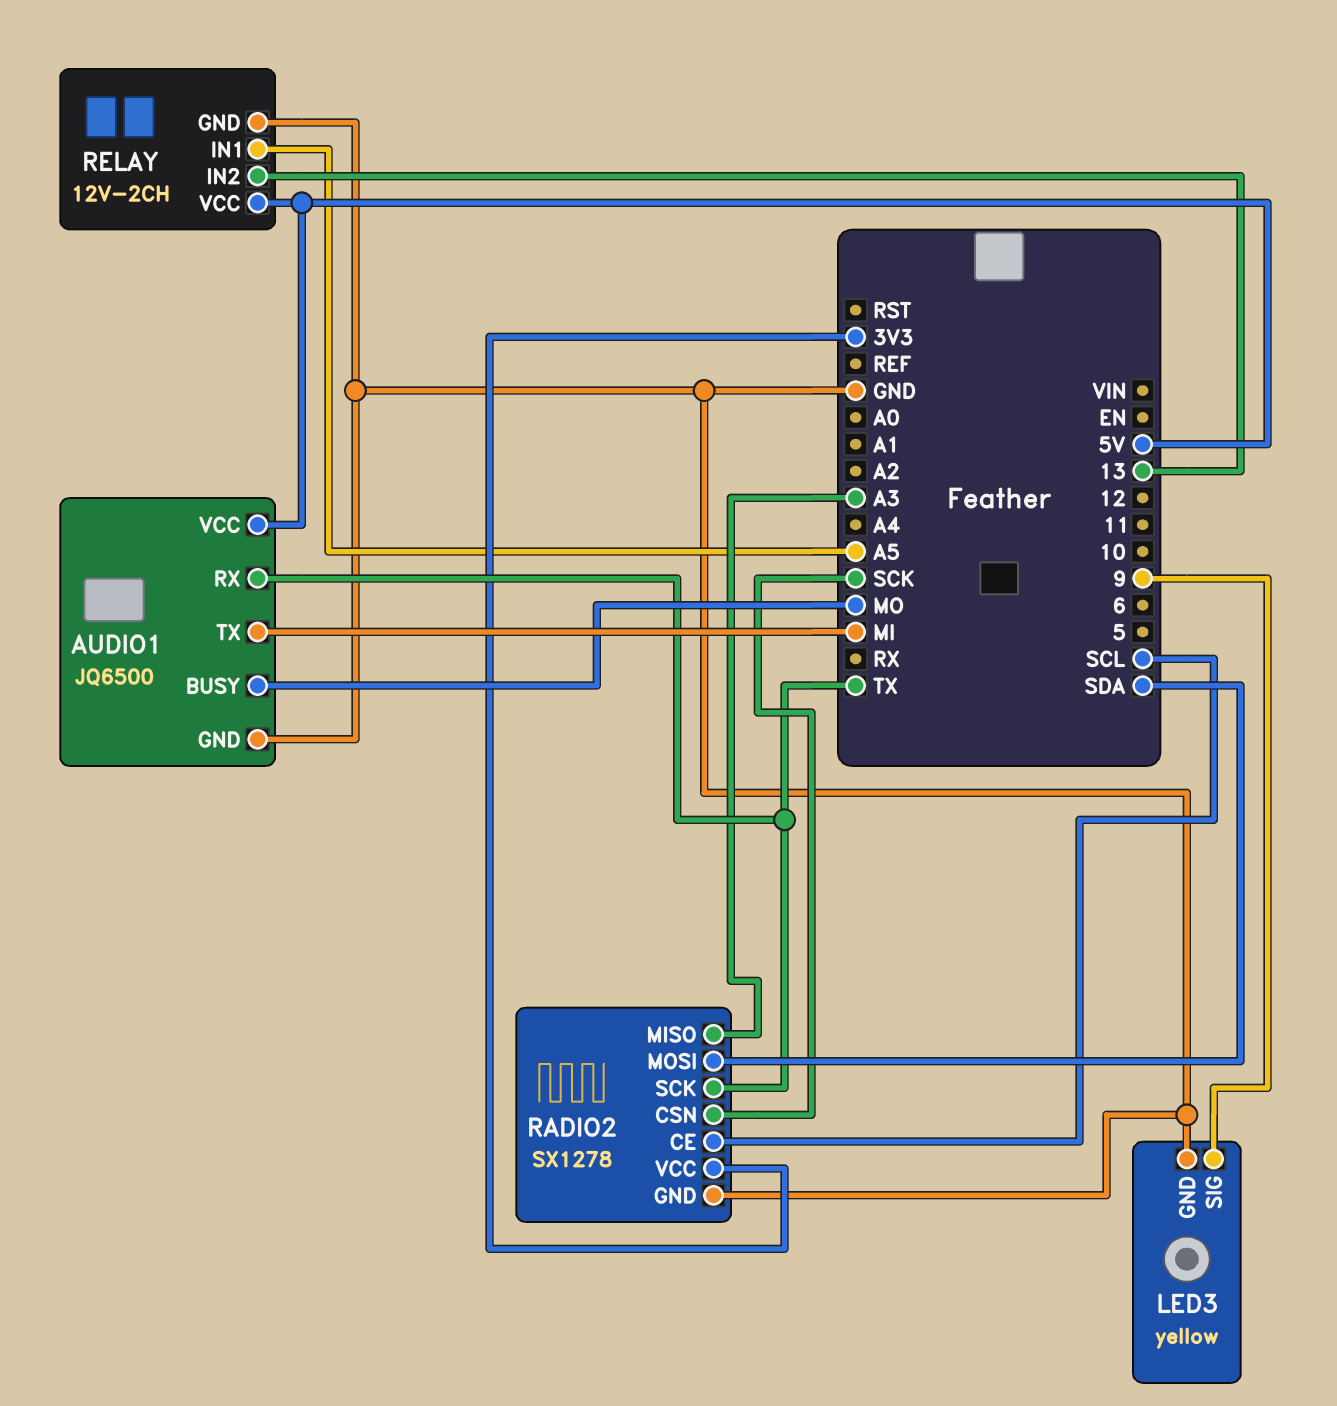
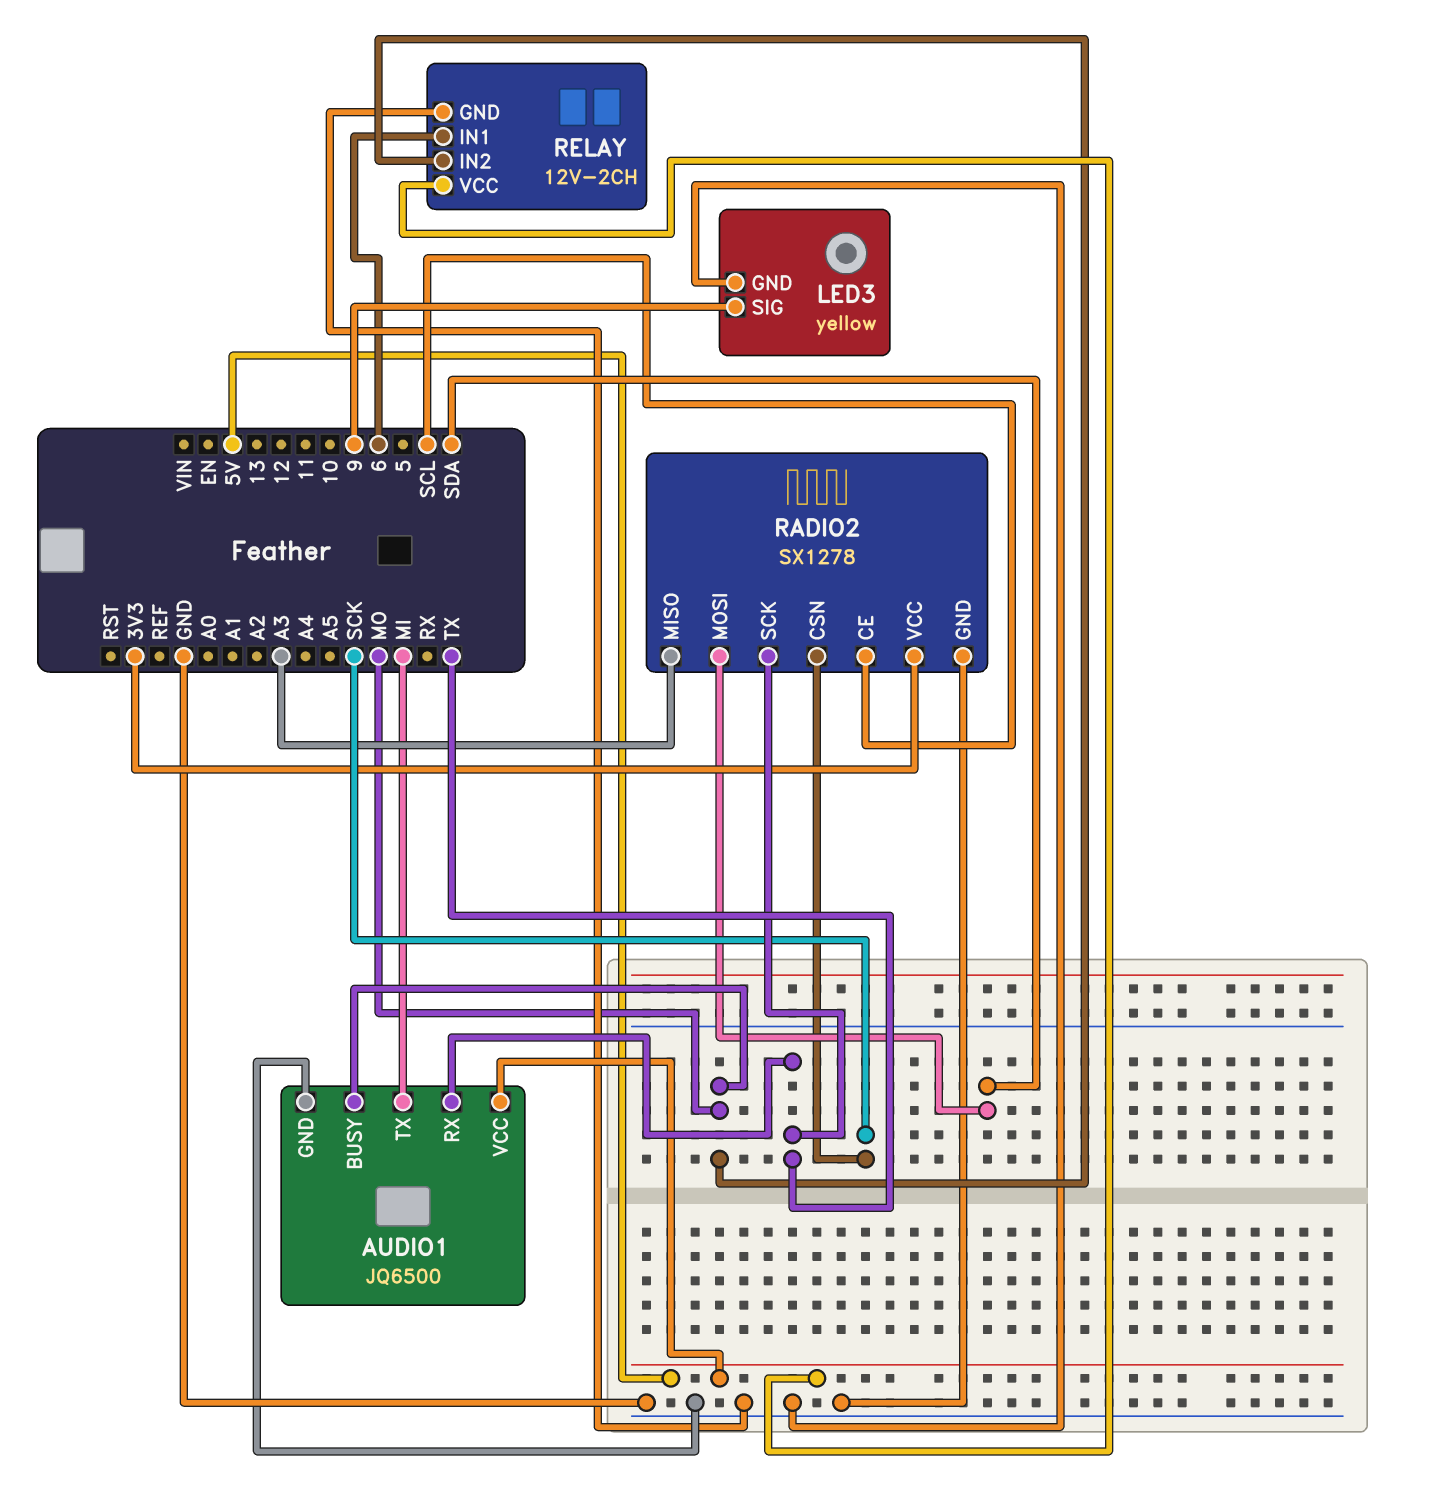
RELAY pin IN1: A5 -> 6
RELAY pin IN2: 13 -> MO

